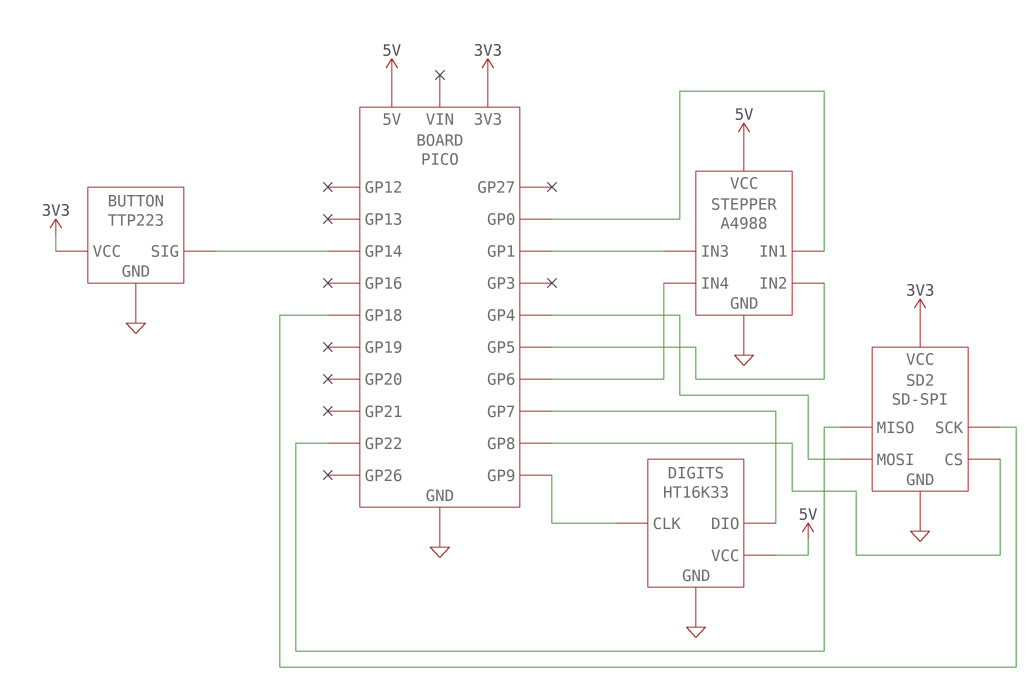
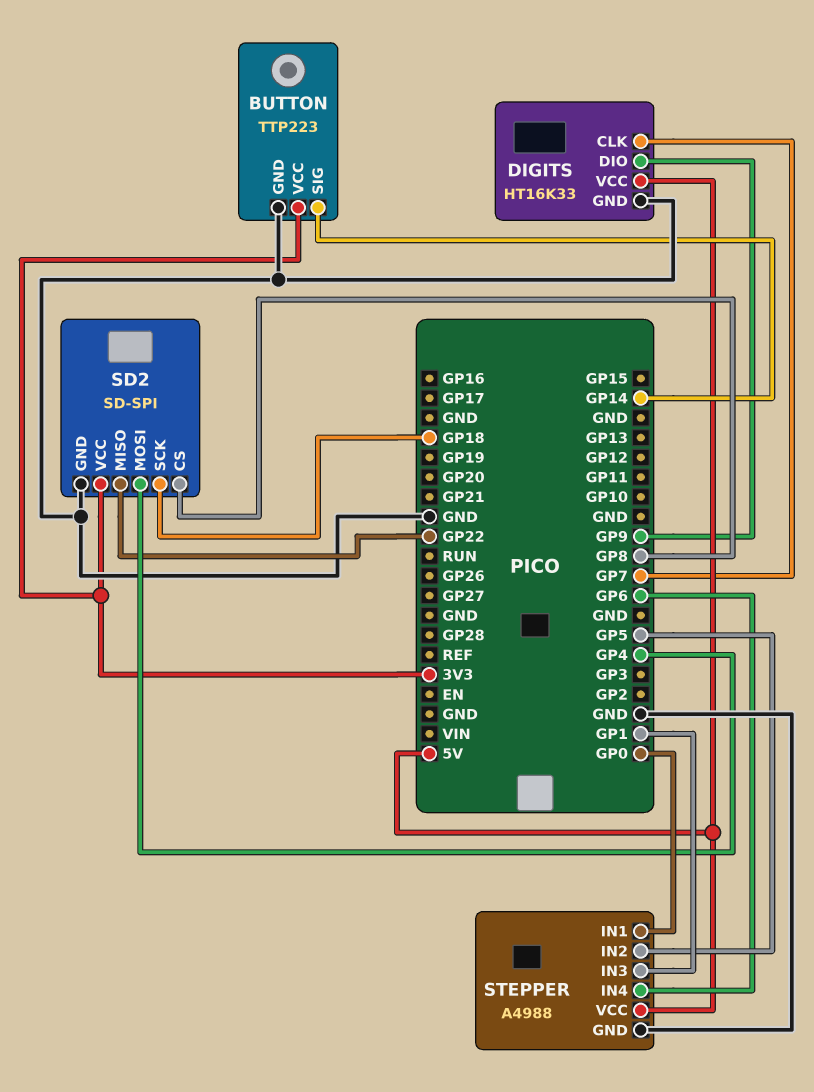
DIGITS pin CLK: GP9 -> GP7
DIGITS pin DIO: GP7 -> GP9

